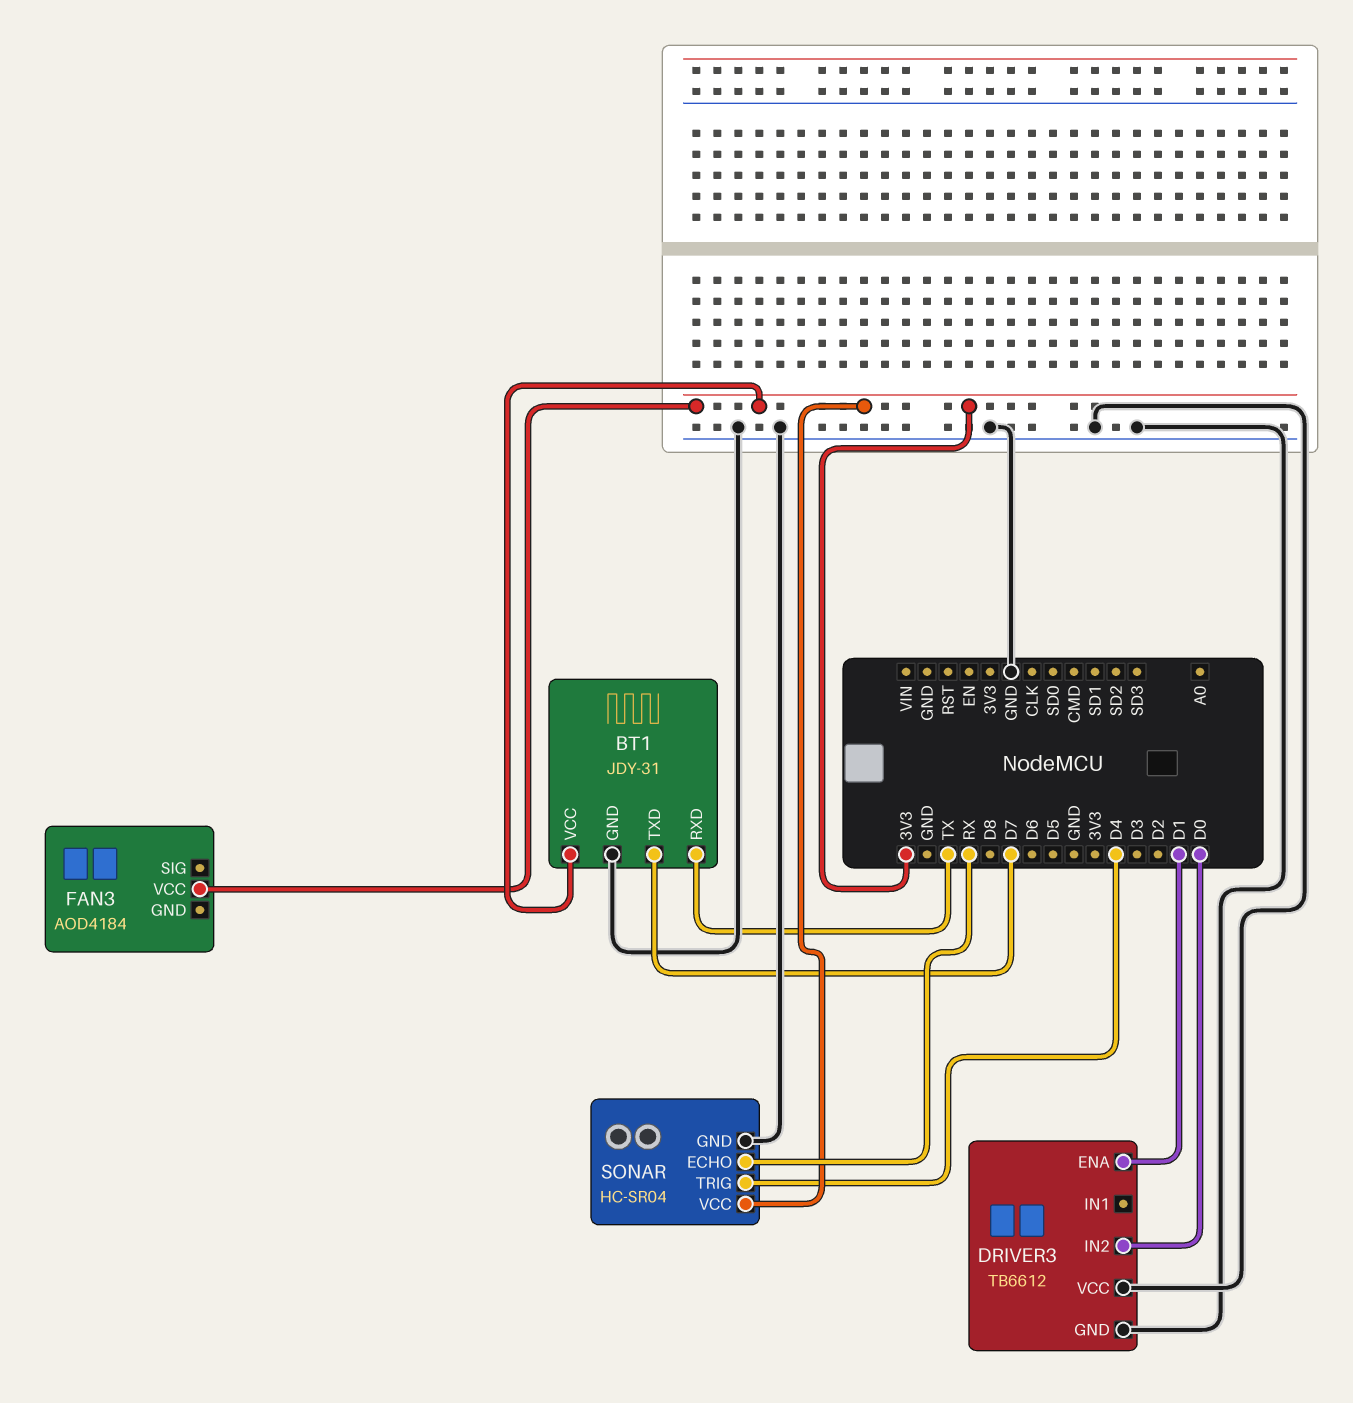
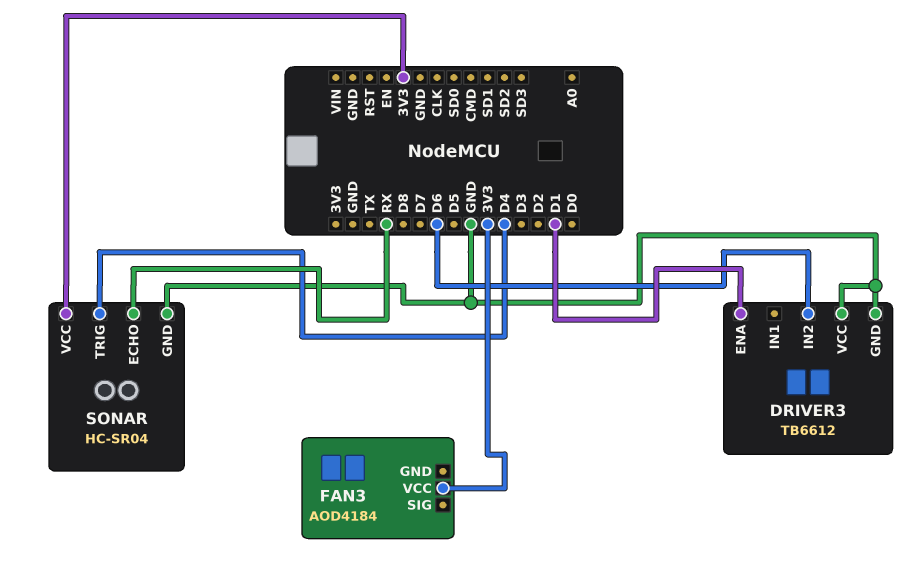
BT1: JDY-31 -> none
BT1 pin GND: GND -> none
BT1 pin RXD: TX -> none
BT1 pin TXD: D7 -> none
BT1 pin VCC: 3V3 -> none
DRIVER3 pin IN2: D0 -> D6

